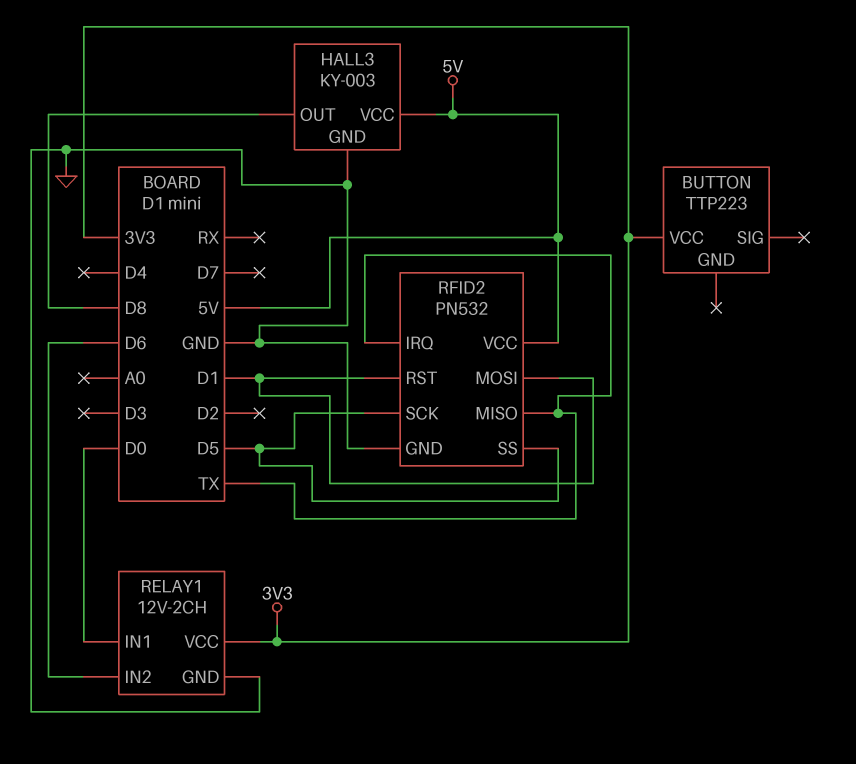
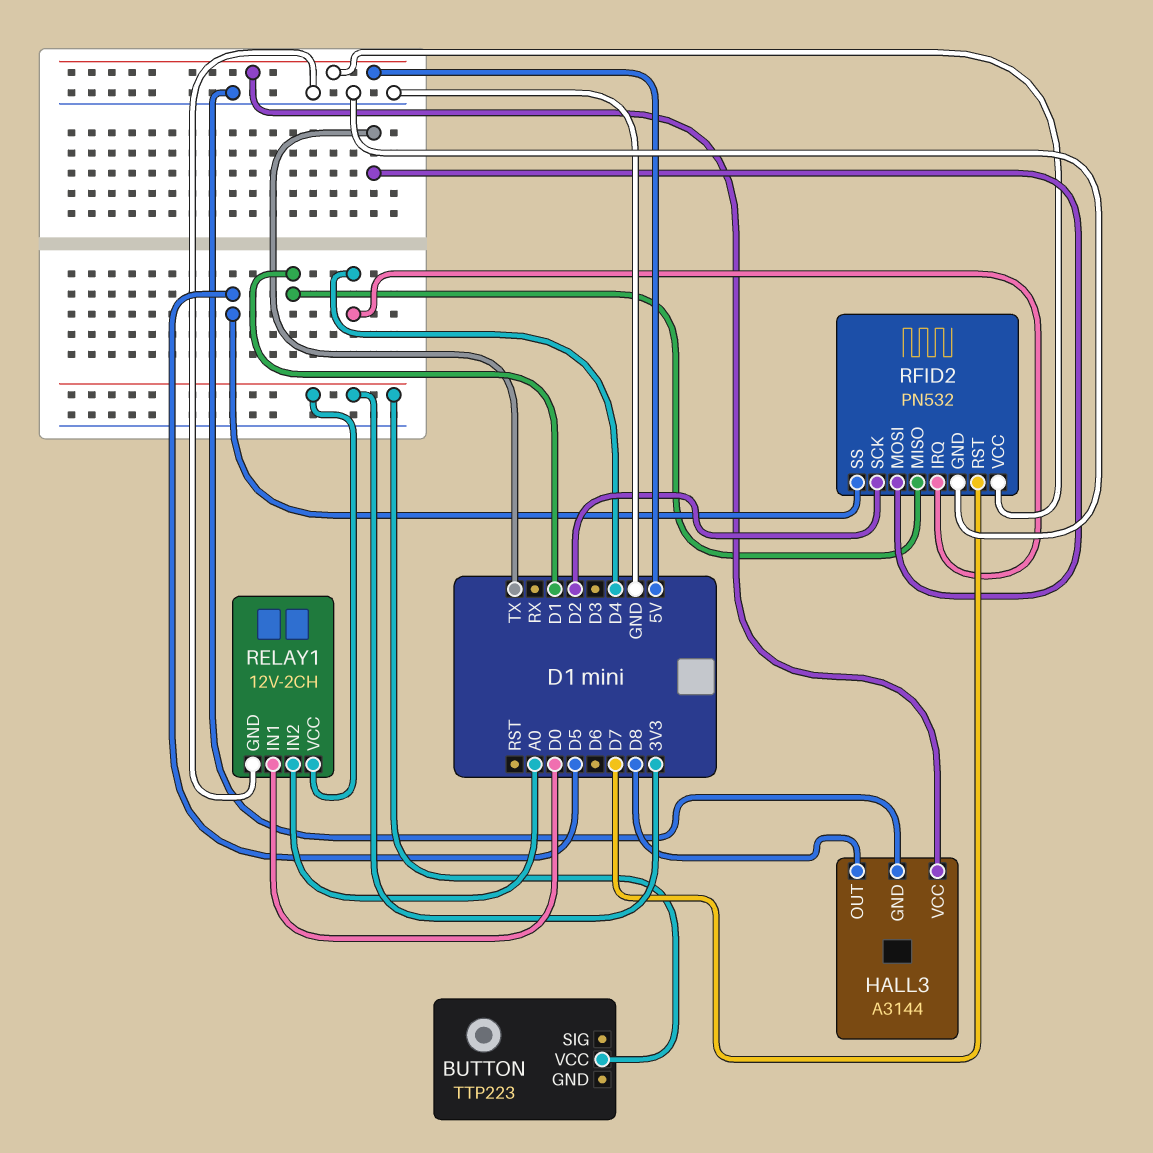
HALL3: KY-003 -> A3144
RELAY1 pin IN2: D6 -> A0
RFID2 pin IRQ: TX -> D4
RFID2 pin MISO: TX -> D1
RFID2 pin MOSI: D1 -> TX
RFID2 pin RST: D1 -> D7
RFID2 pin SCK: D5 -> D2

